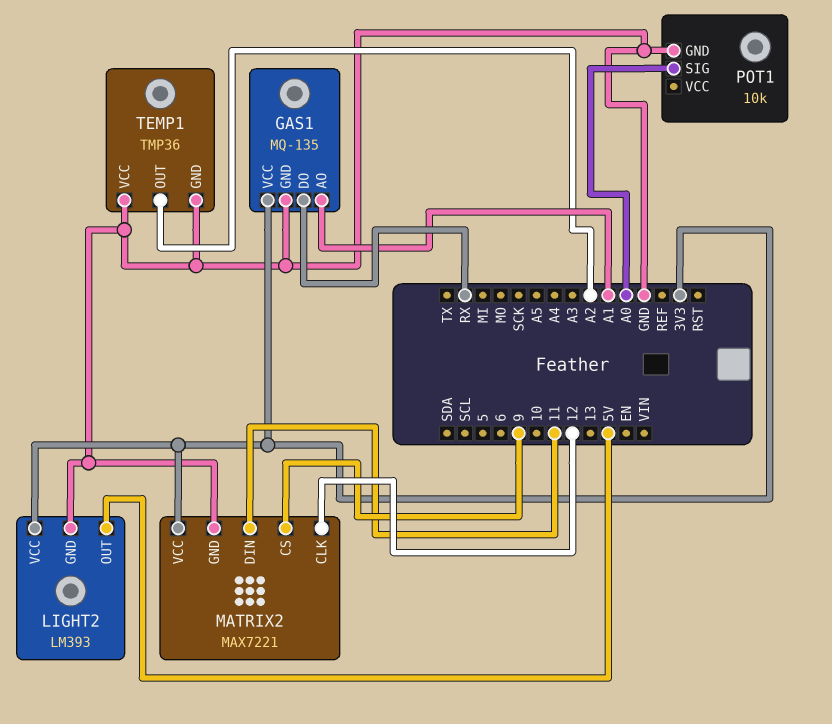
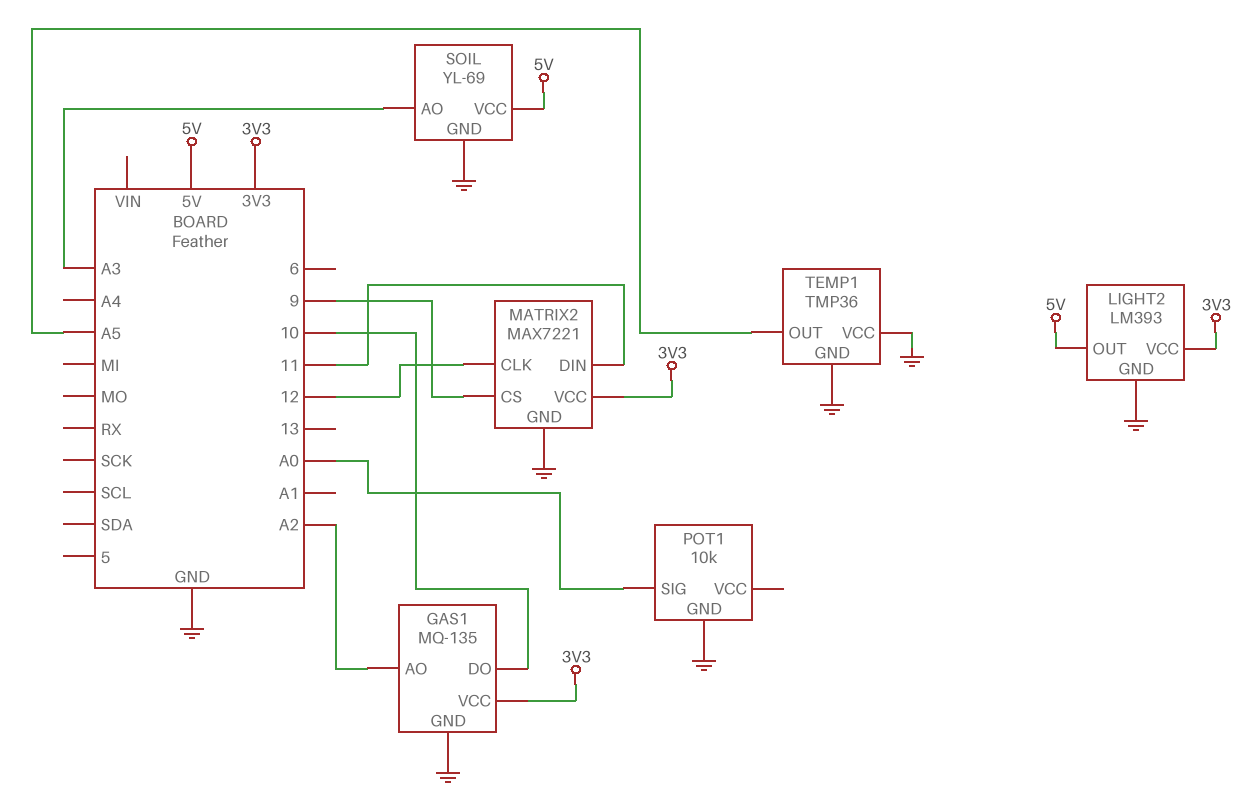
GAS1 pin AO: A1 -> A2
GAS1 pin DO: RX -> 10
SOIL: none -> YL-69
SOIL pin AO: none -> A3
SOIL pin GND: none -> GND
SOIL pin VCC: none -> 5V
TEMP1 pin OUT: A2 -> A5

